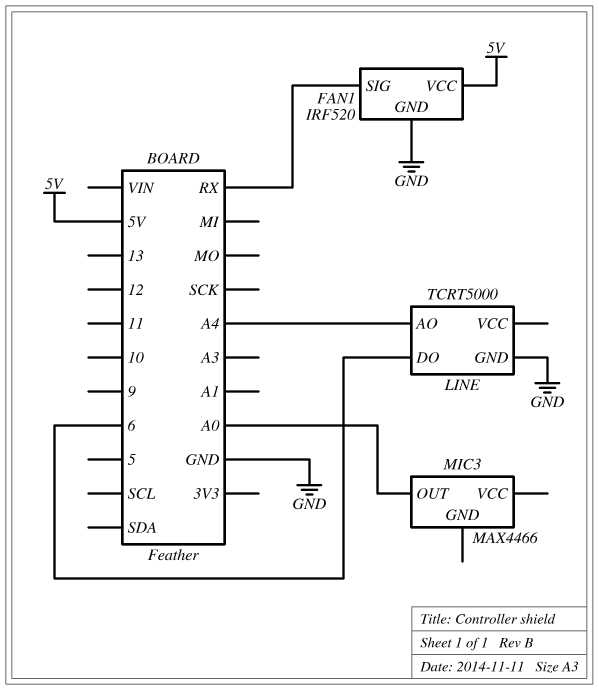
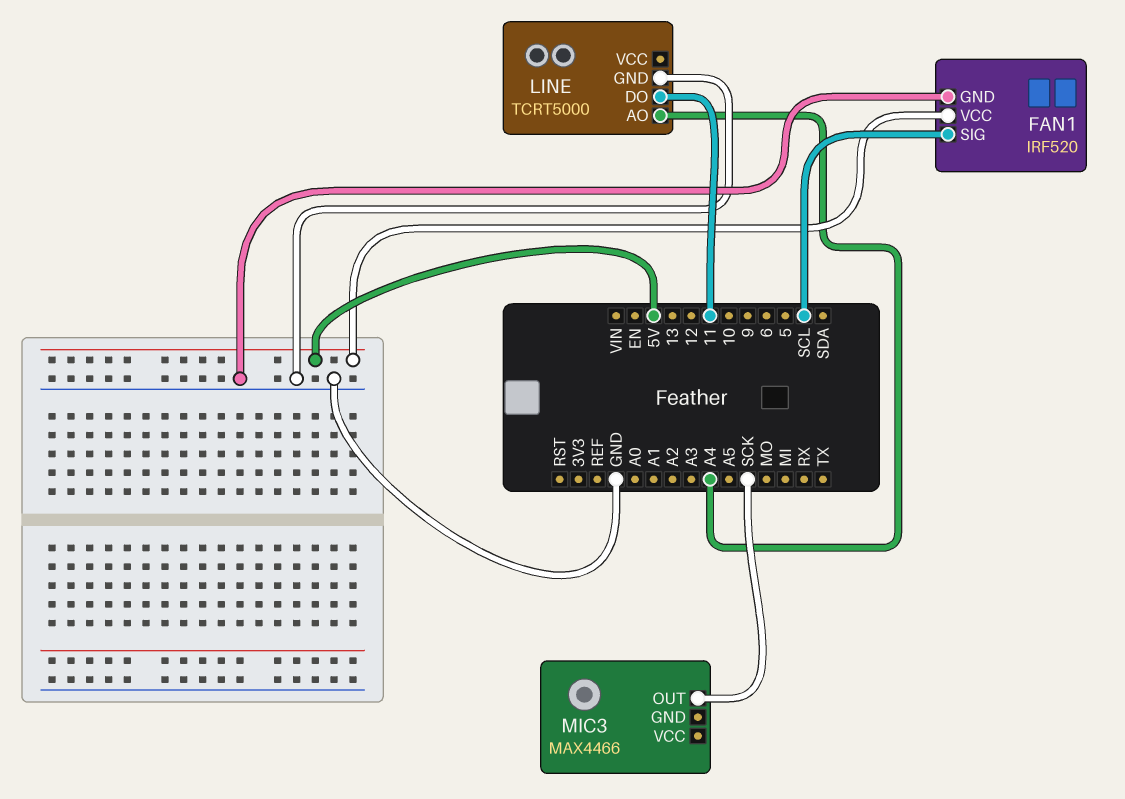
FAN1 pin SIG: RX -> SCL
LINE pin DO: 6 -> 11
MIC3 pin OUT: A0 -> SCK

